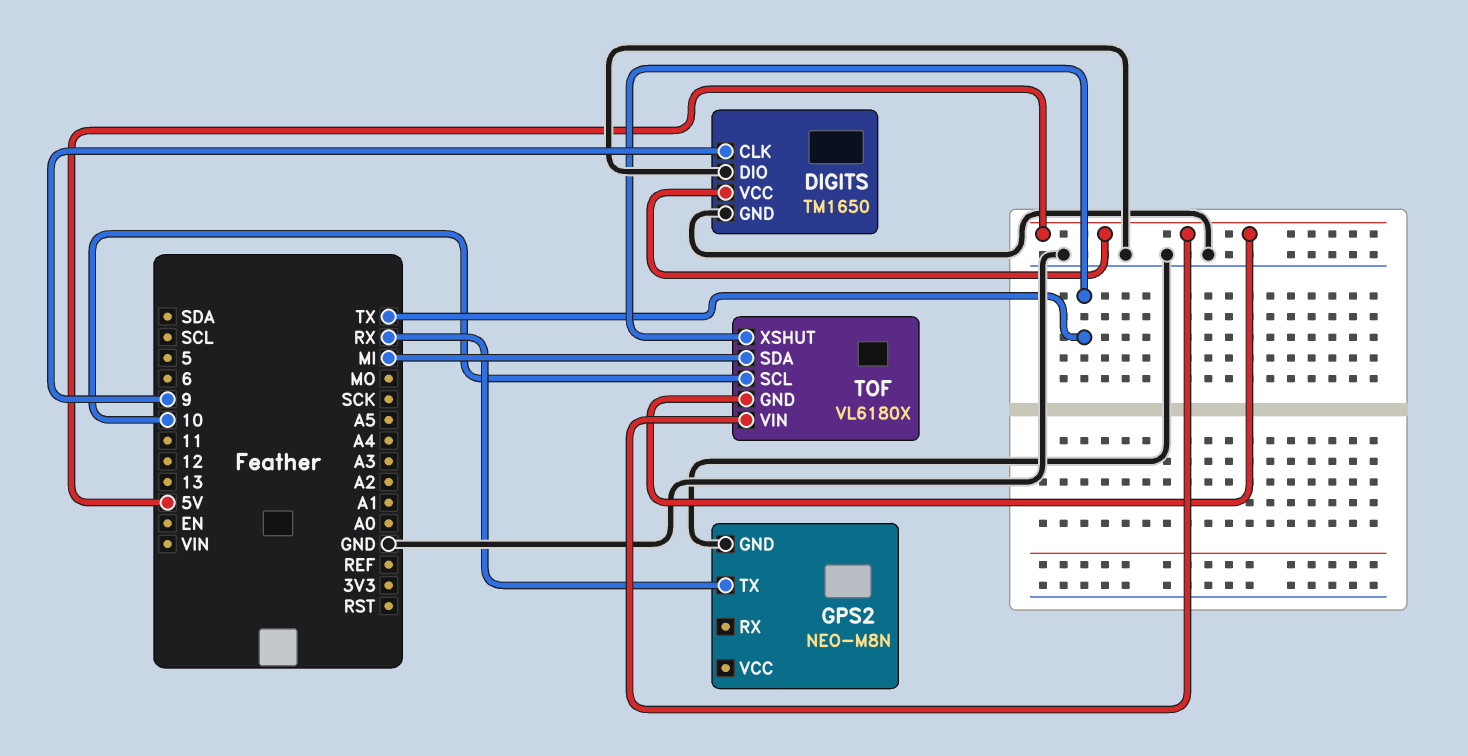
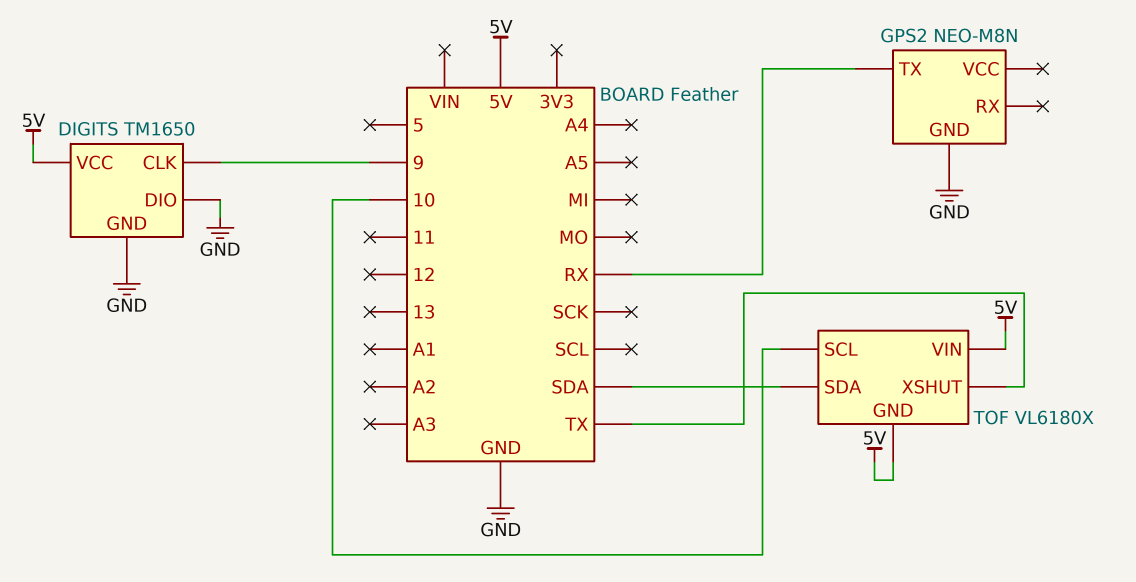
TOF pin SDA: MI -> SDA

